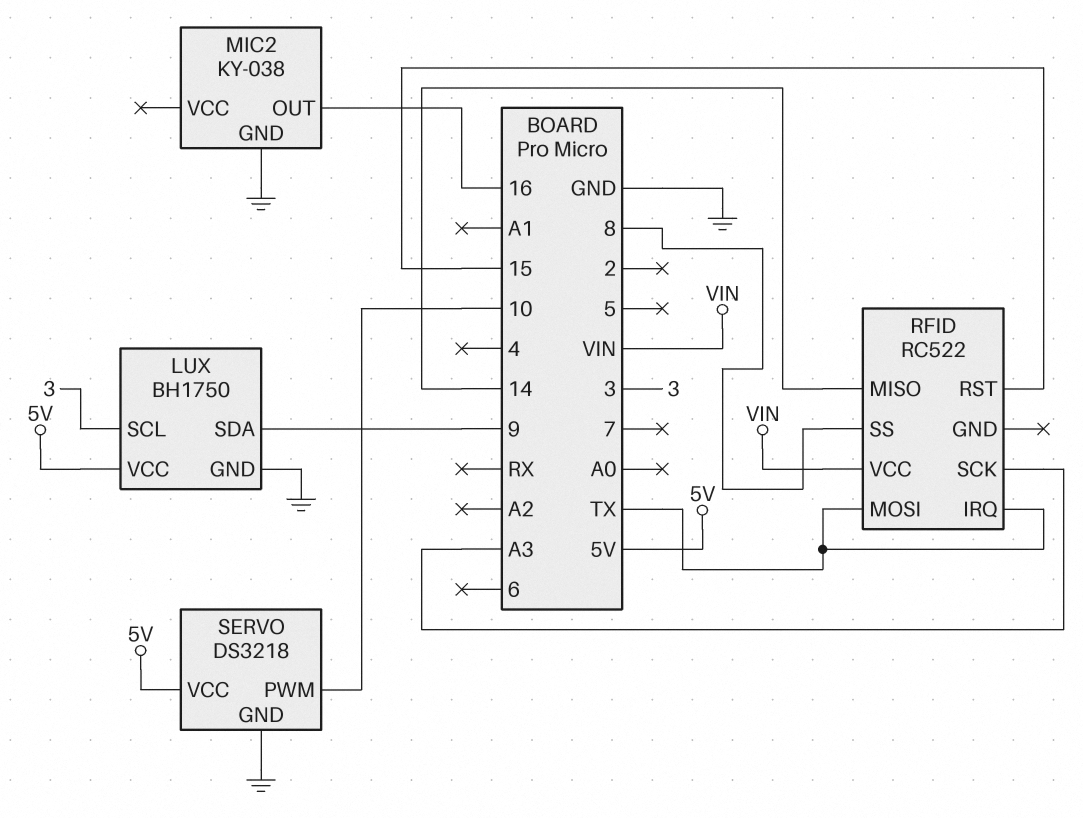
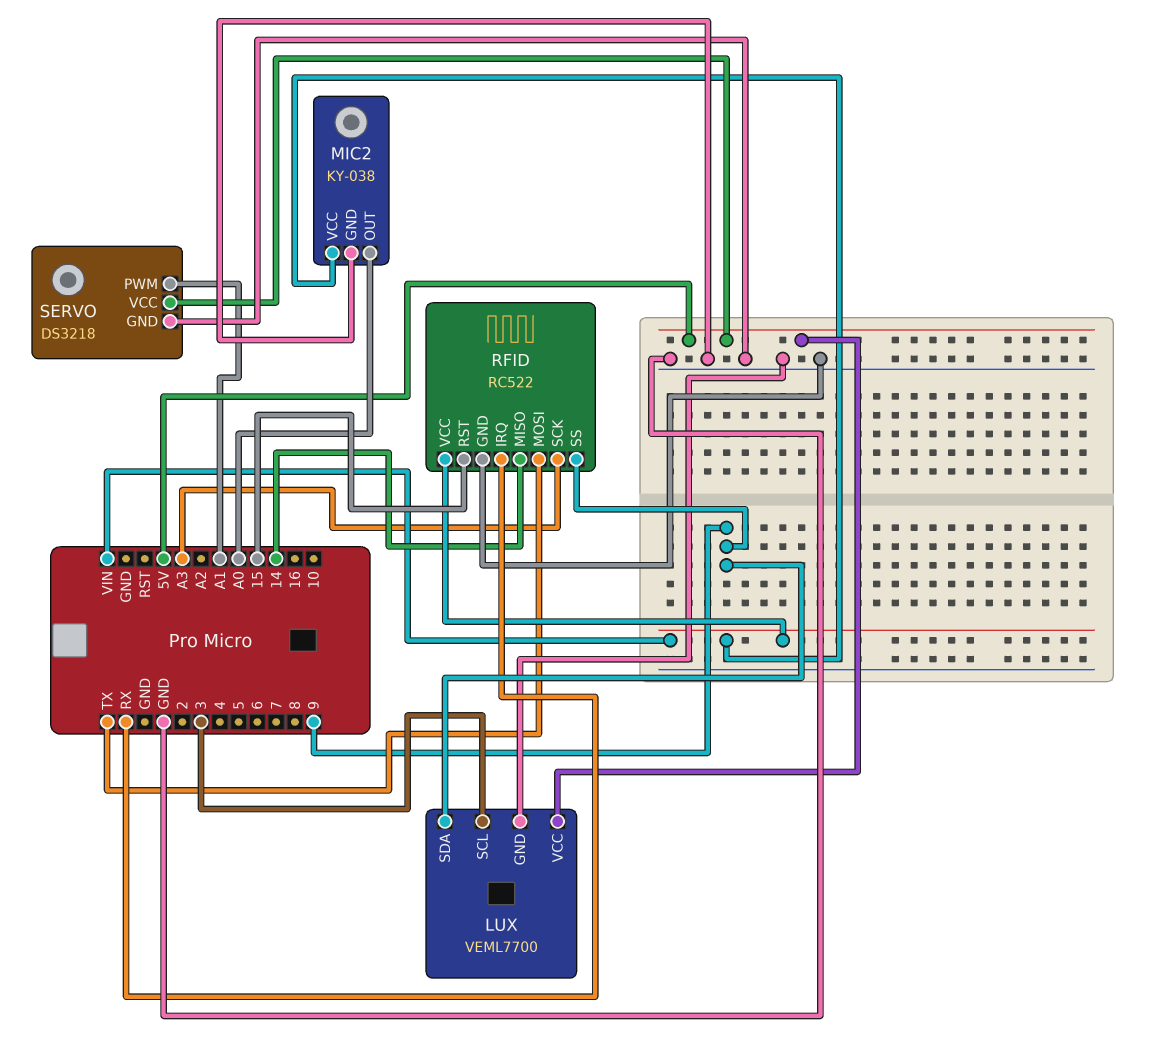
LUX: BH1750 -> VEML7700
MIC2 pin OUT: 16 -> A0
MIC2 pin VCC: none -> VIN
RFID pin GND: none -> GND
RFID pin IRQ: TX -> RX
RFID pin SS: 8 -> 9
SERVO pin PWM: 10 -> A1

